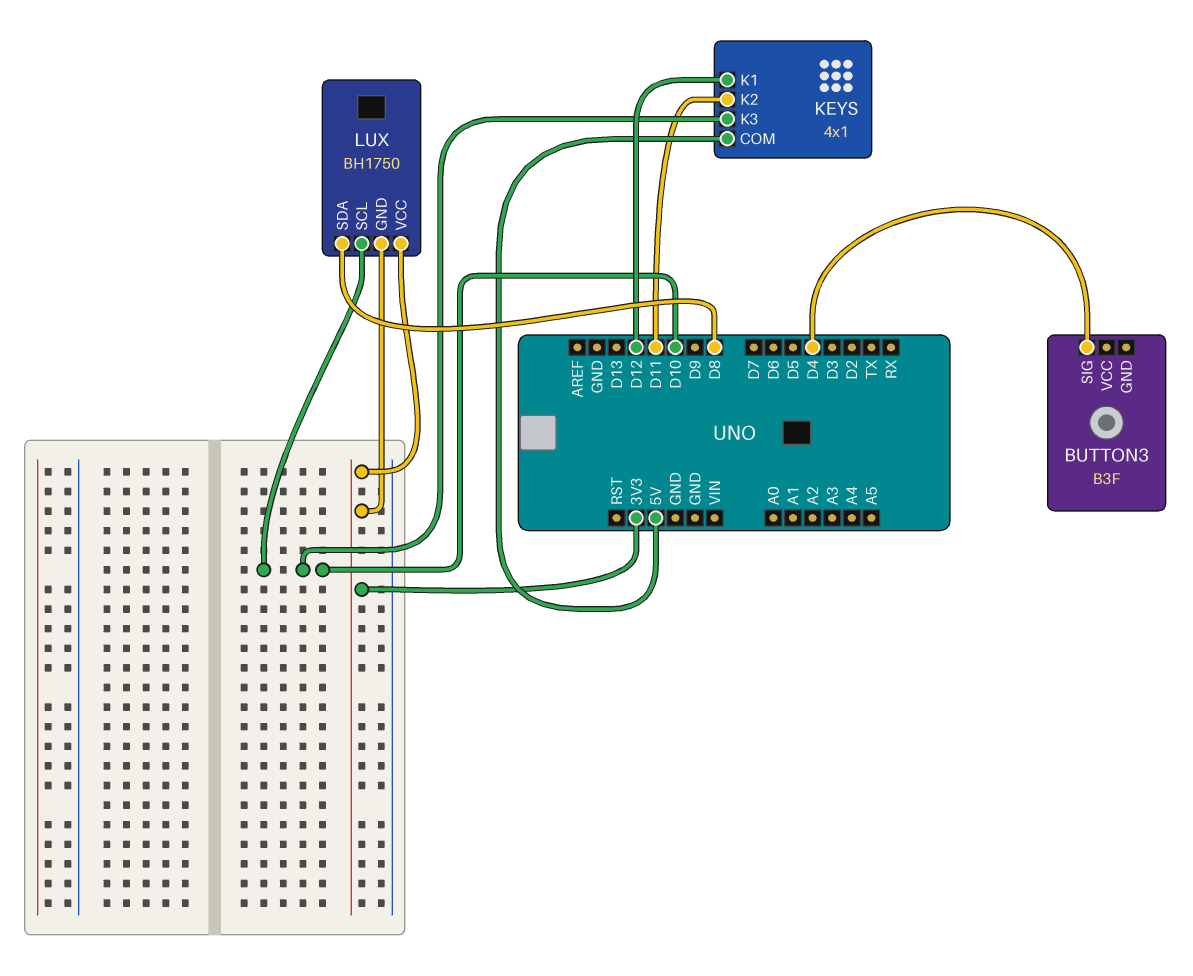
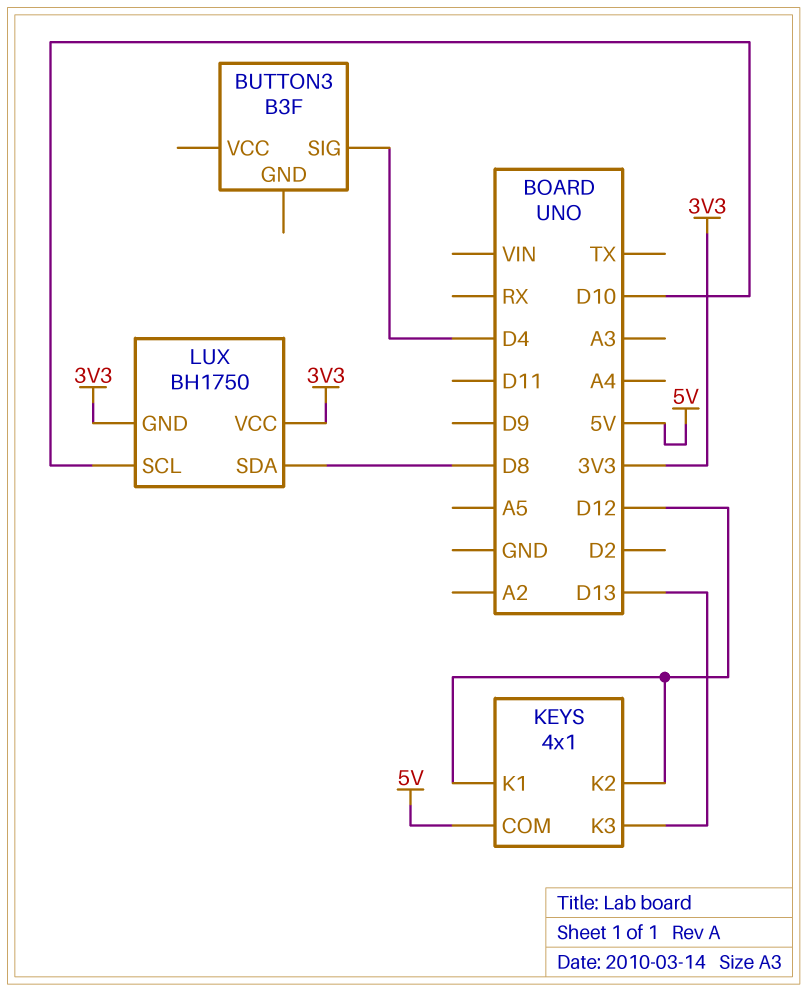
KEYS pin K2: D11 -> D12
KEYS pin K3: D10 -> D13

